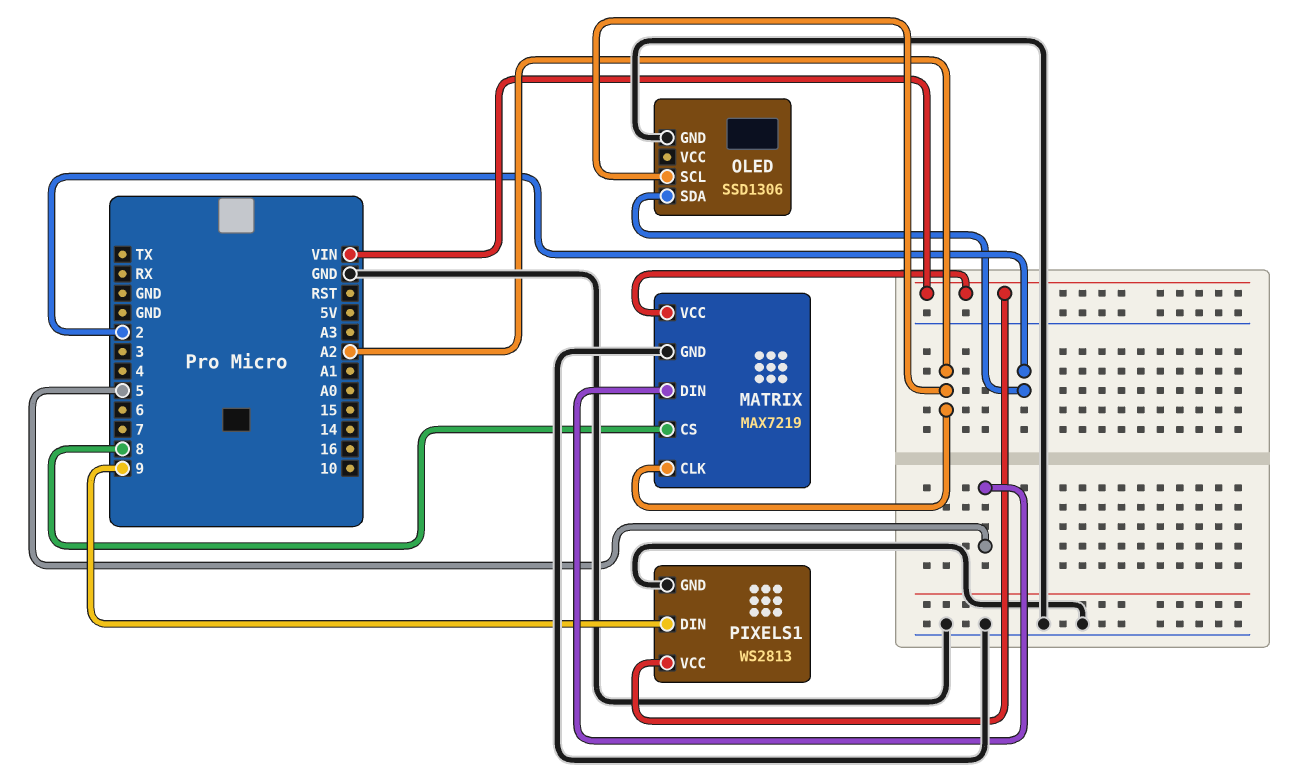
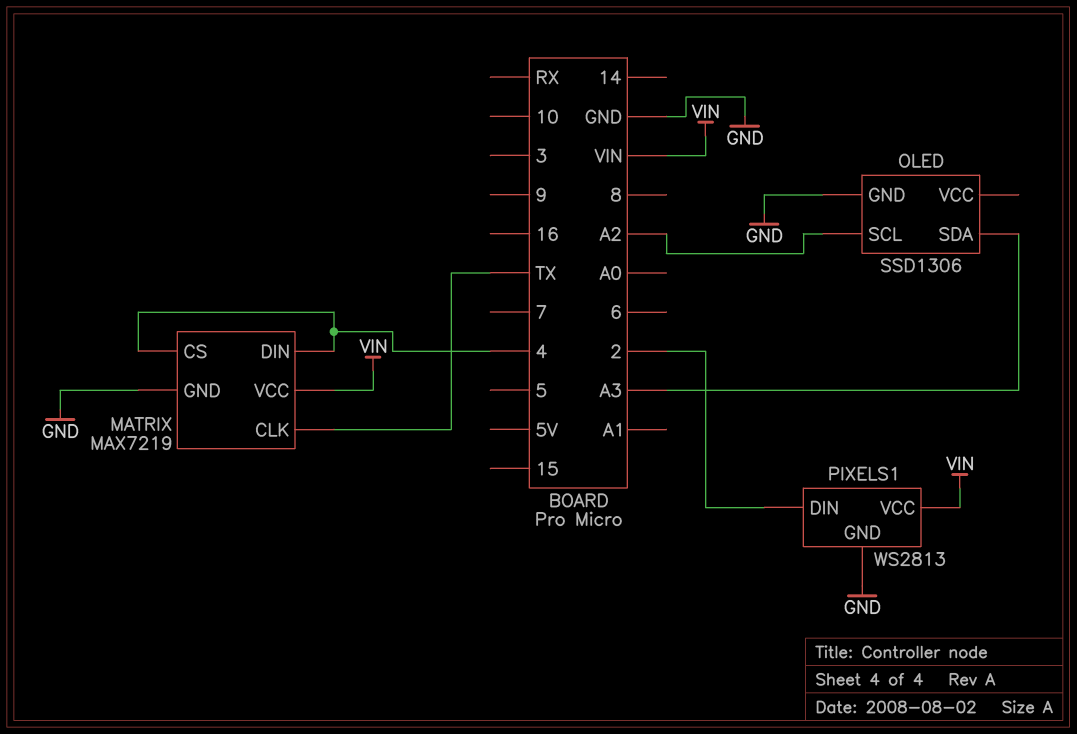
MATRIX pin CLK: A2 -> TX
MATRIX pin CS: 8 -> 4
MATRIX pin DIN: 5 -> 4
OLED pin SDA: 2 -> A3
PIXELS1 pin DIN: 9 -> 2

